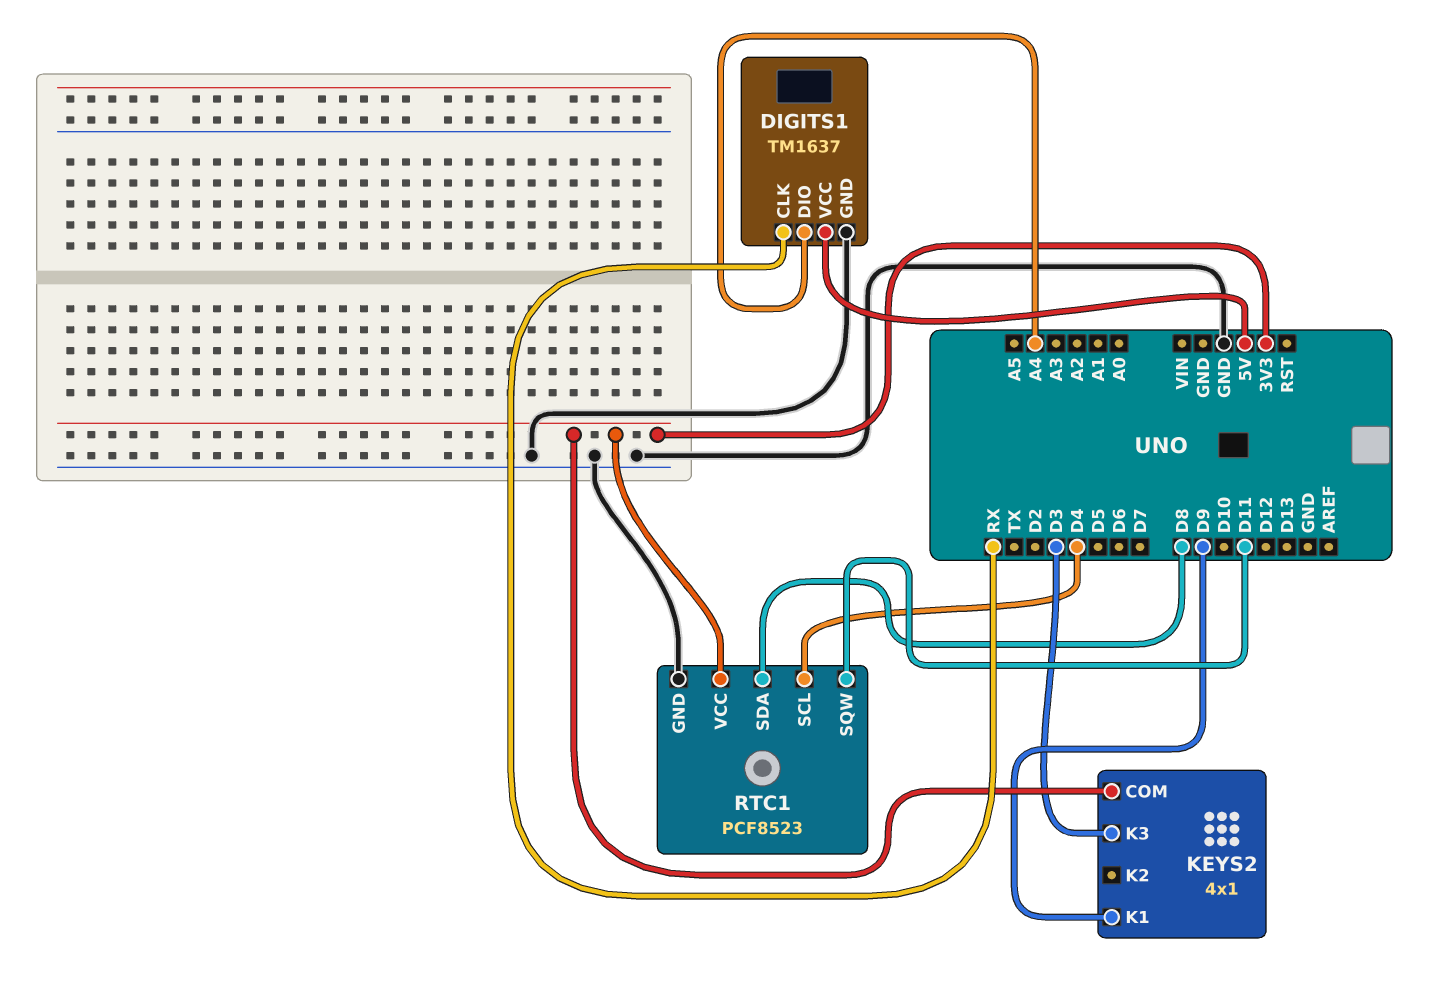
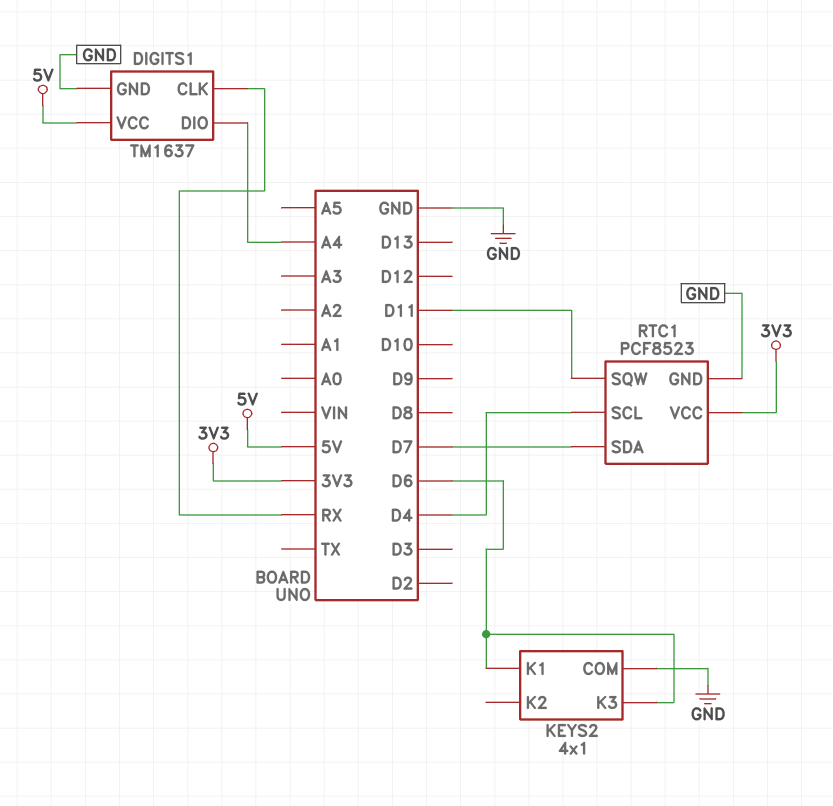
KEYS2 pin COM: 3V3 -> GND
KEYS2 pin K1: D9 -> D6
KEYS2 pin K3: D3 -> D6
RTC1 pin SDA: D8 -> D7

